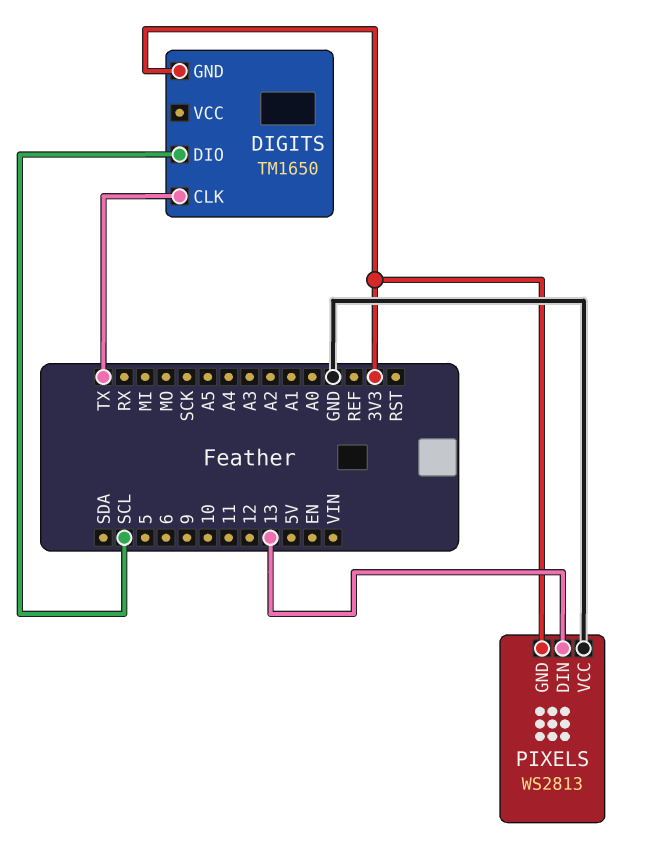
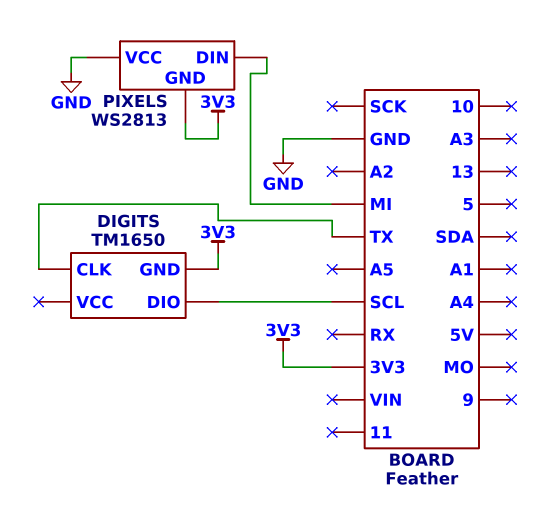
PIXELS pin DIN: 13 -> MI

